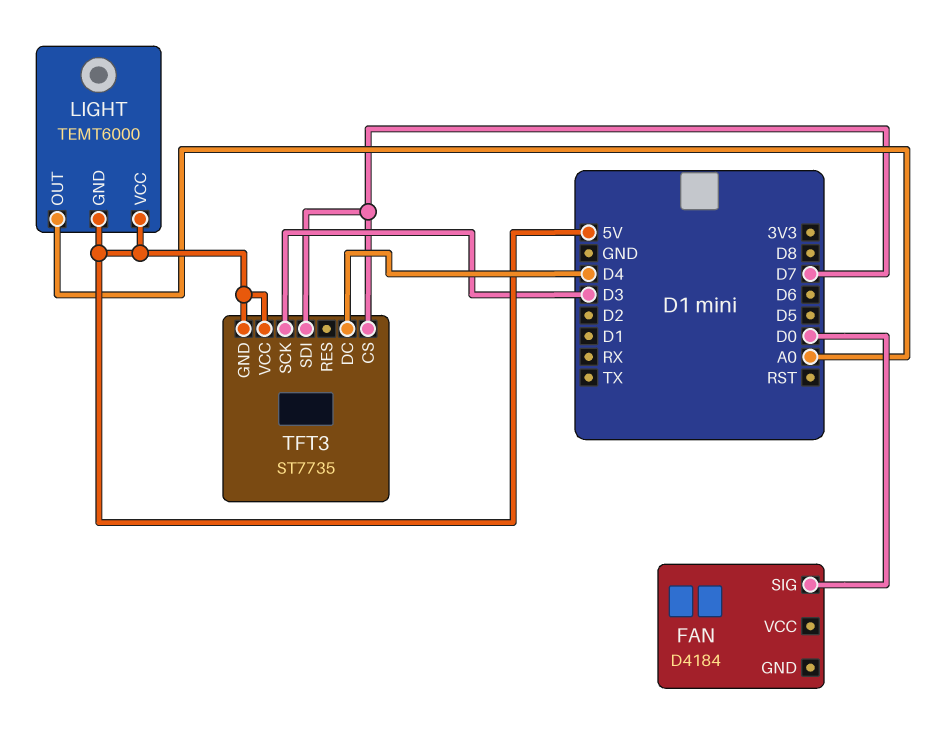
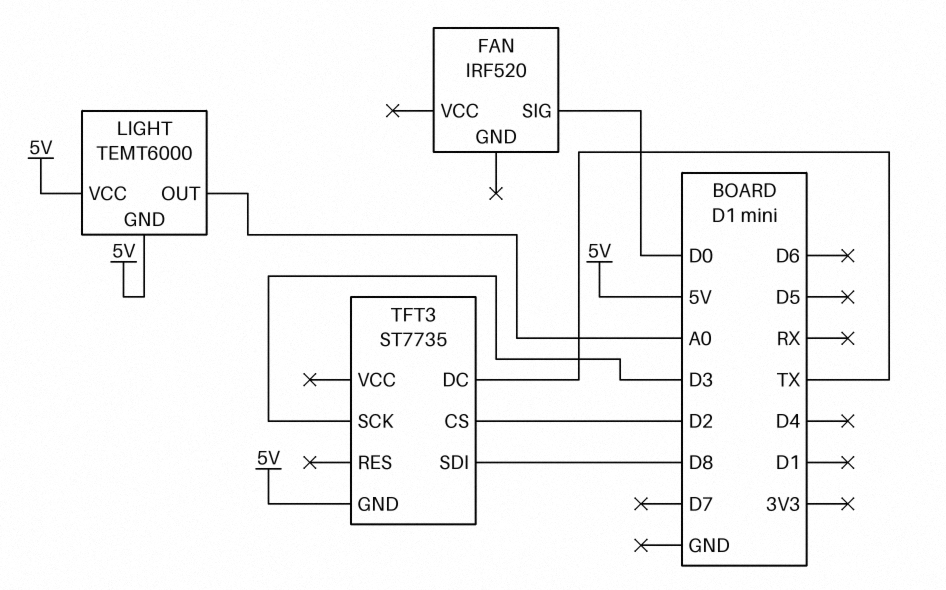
FAN: D4184 -> IRF520
TFT3 pin CS: D7 -> D2
TFT3 pin DC: D4 -> TX
TFT3 pin SDI: D7 -> D8
TFT3 pin VCC: 5V -> none

